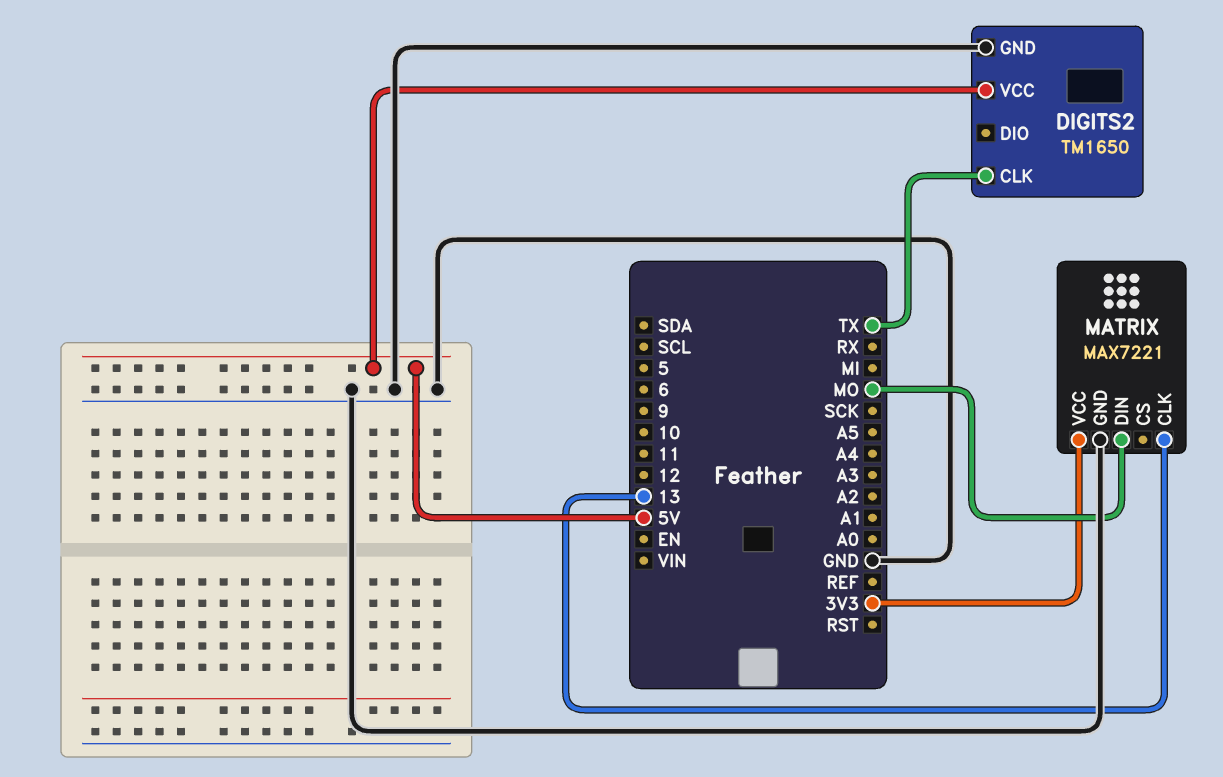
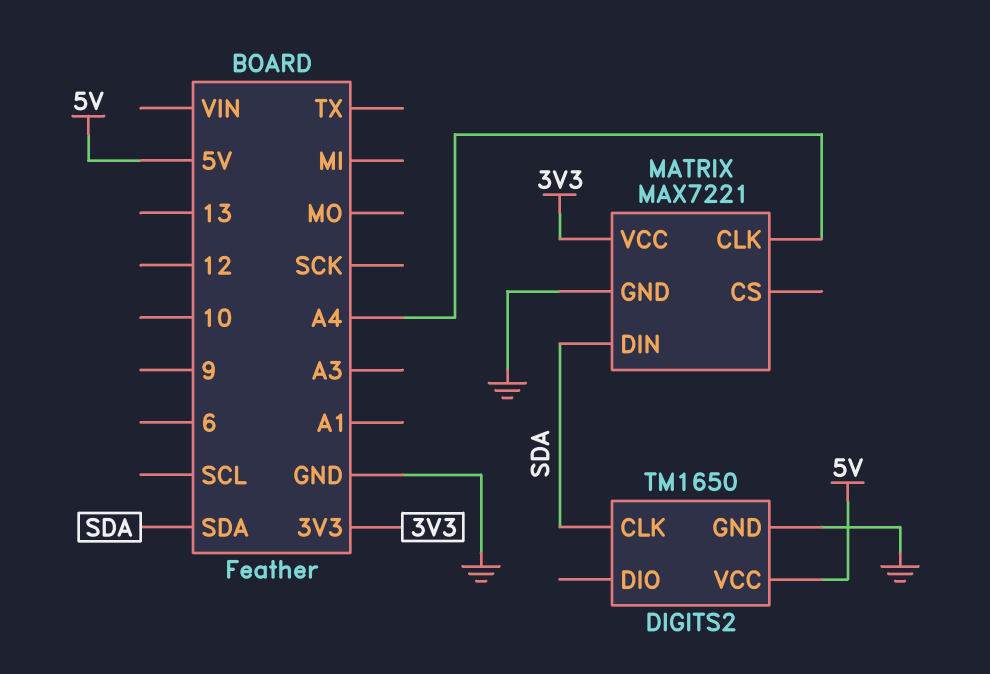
DIGITS2 pin CLK: TX -> SDA
MATRIX pin CLK: 13 -> A4
MATRIX pin DIN: MO -> SDA

